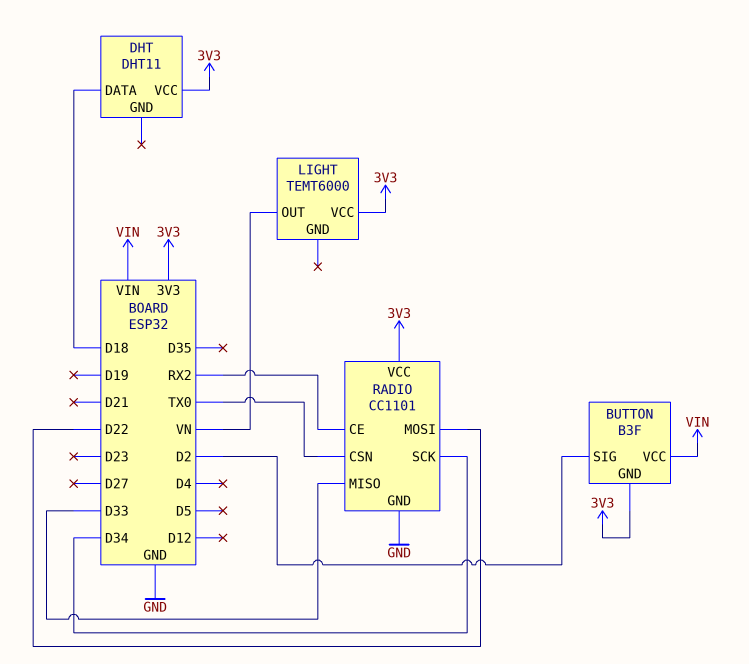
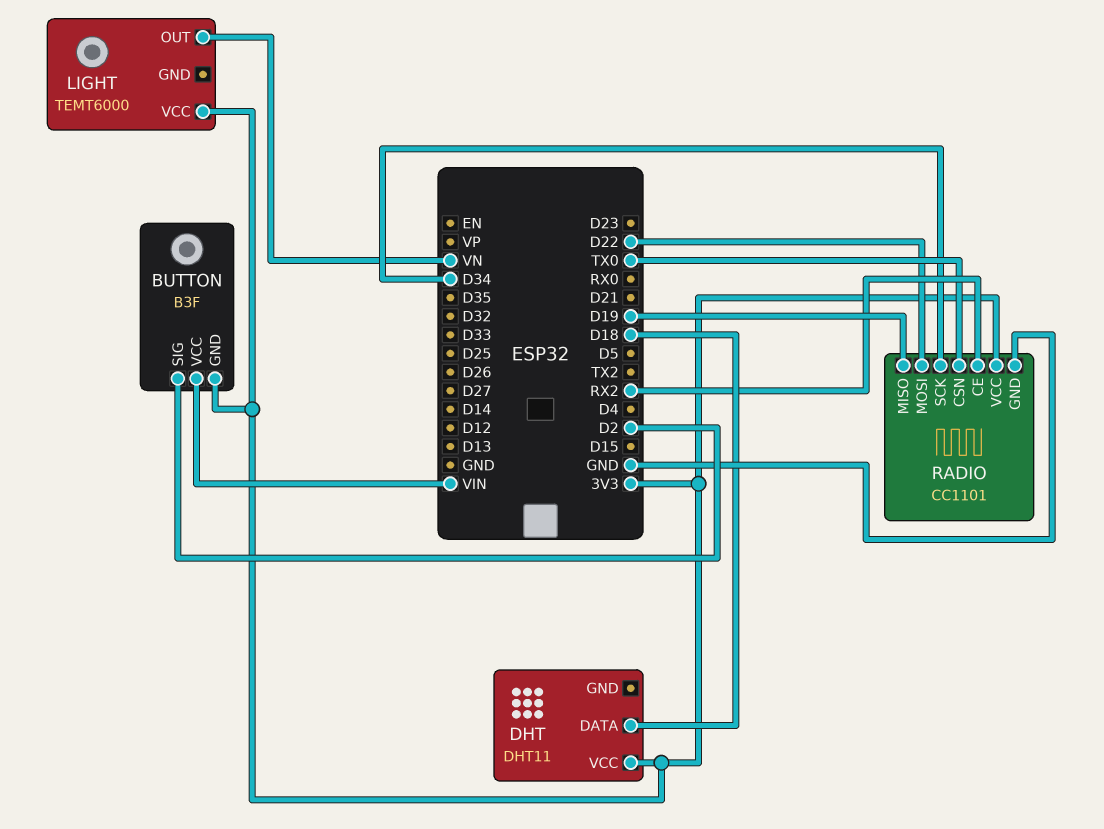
RADIO pin MISO: D33 -> D19

